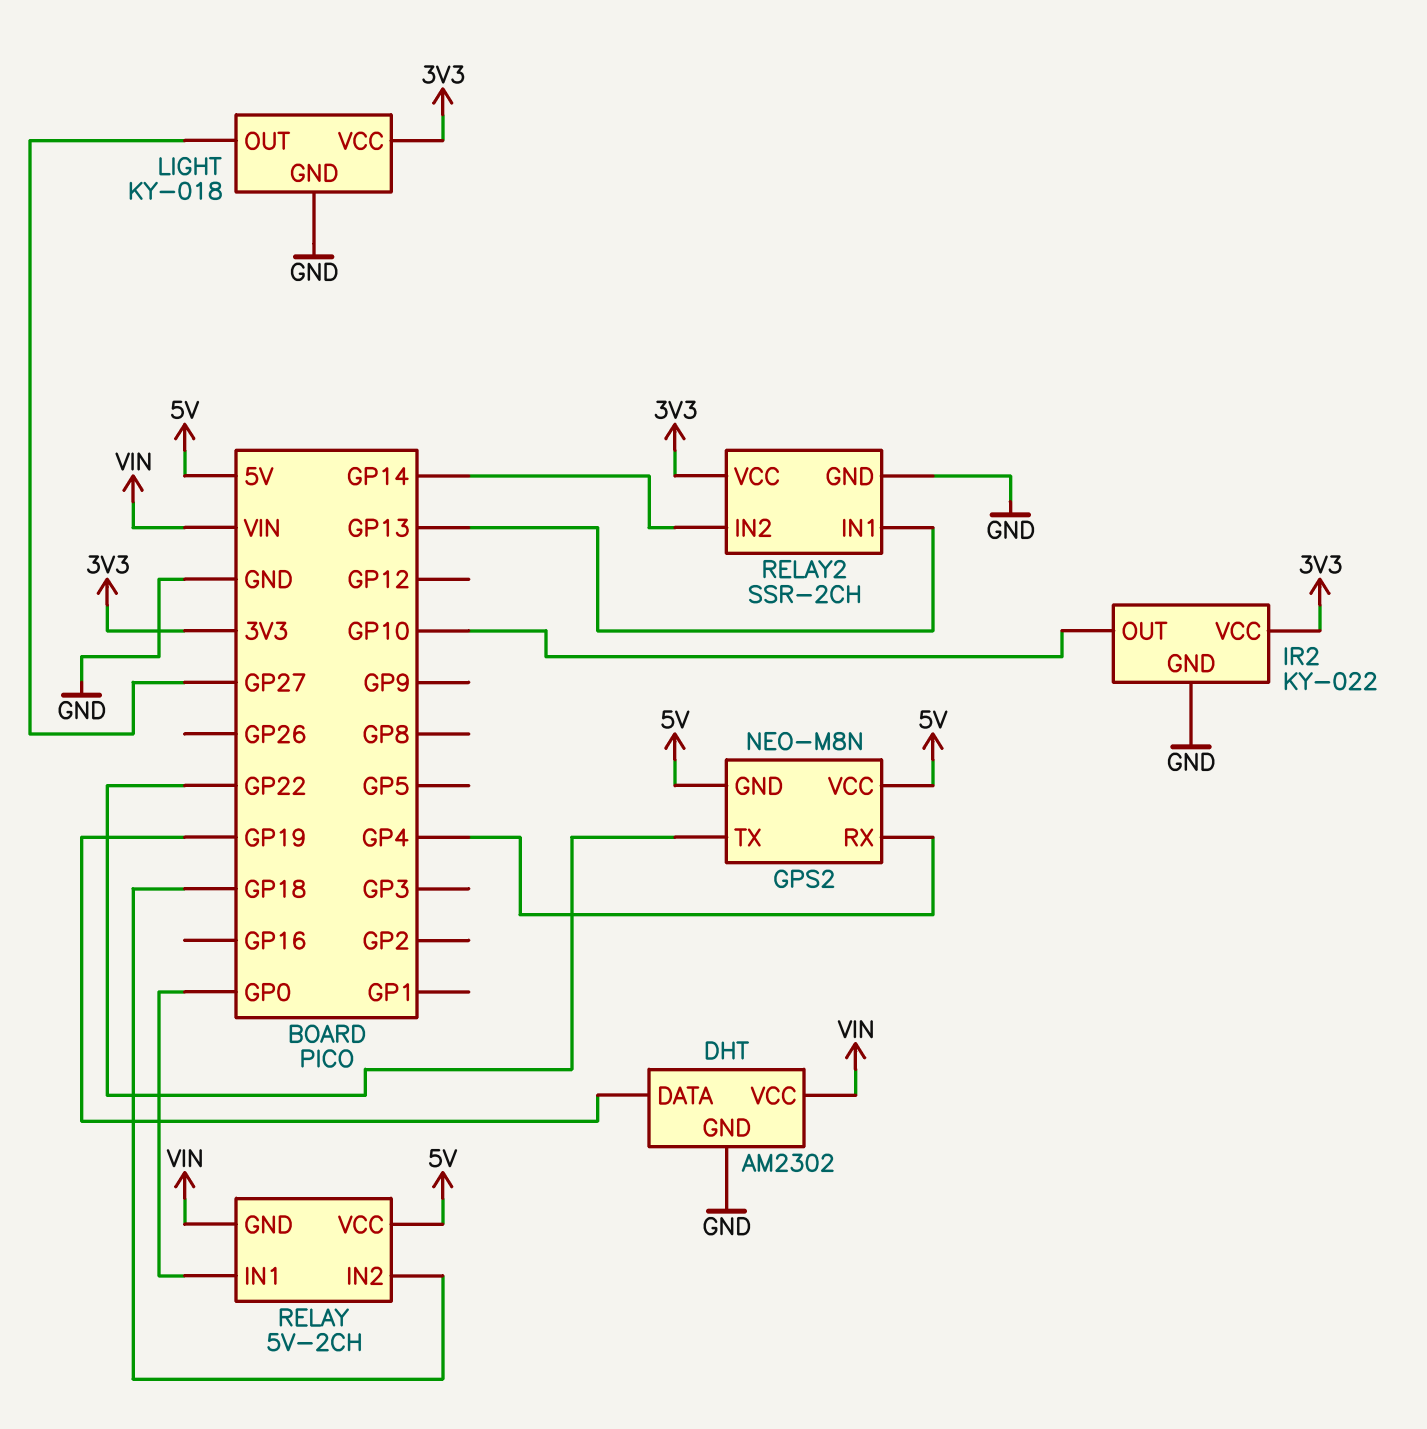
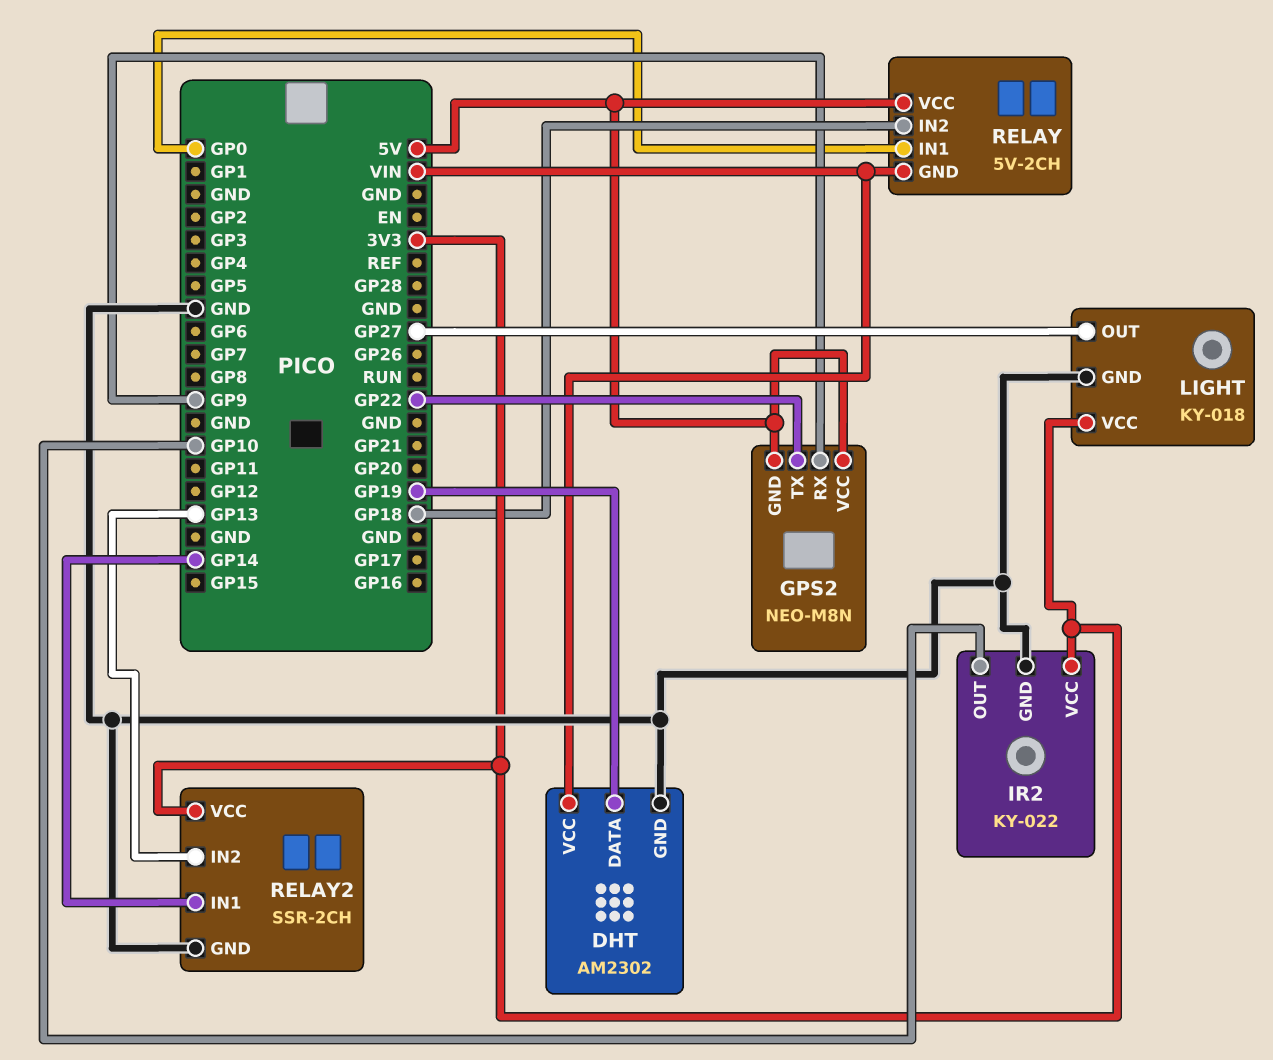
GPS2 pin RX: GP4 -> GP9
RELAY2 pin IN1: GP13 -> GP14
RELAY2 pin IN2: GP14 -> GP13

